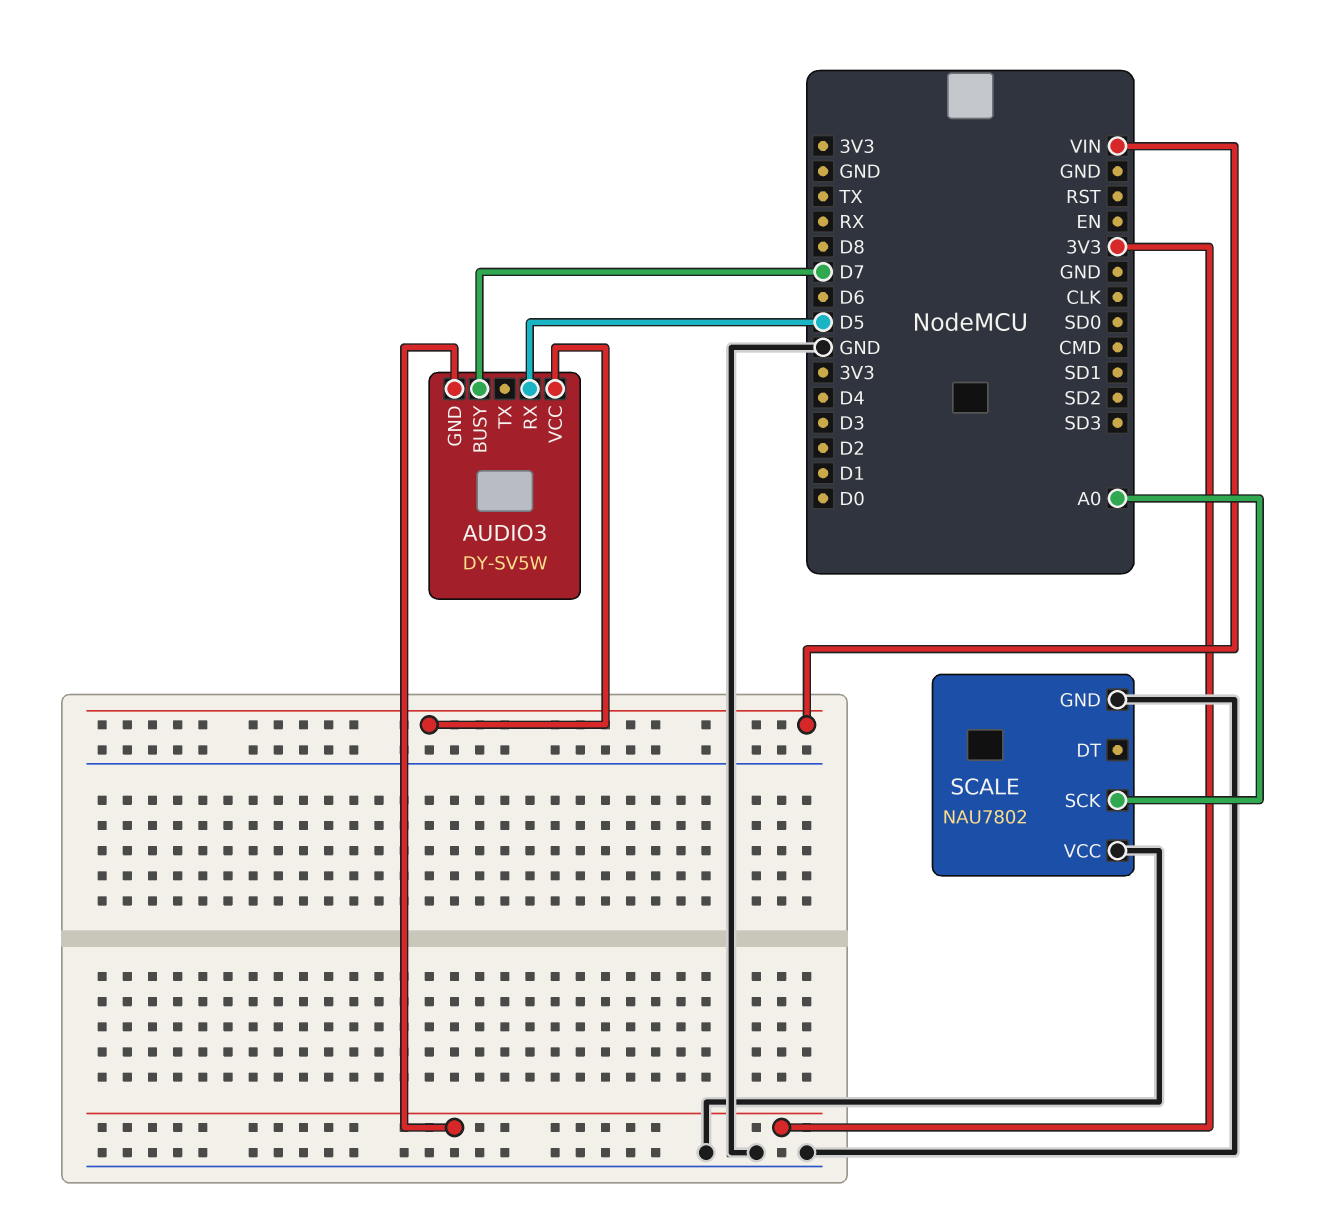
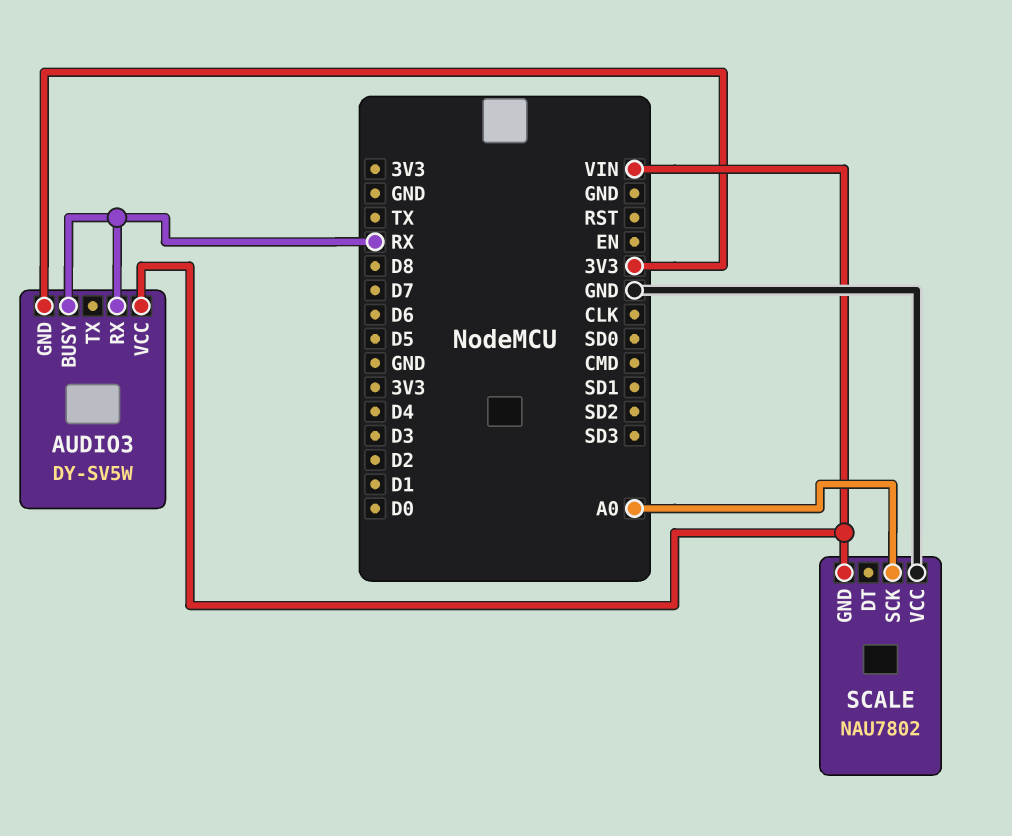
AUDIO3 pin BUSY: D7 -> RX
AUDIO3 pin RX: D5 -> RX
SCALE pin GND: GND -> VIN

